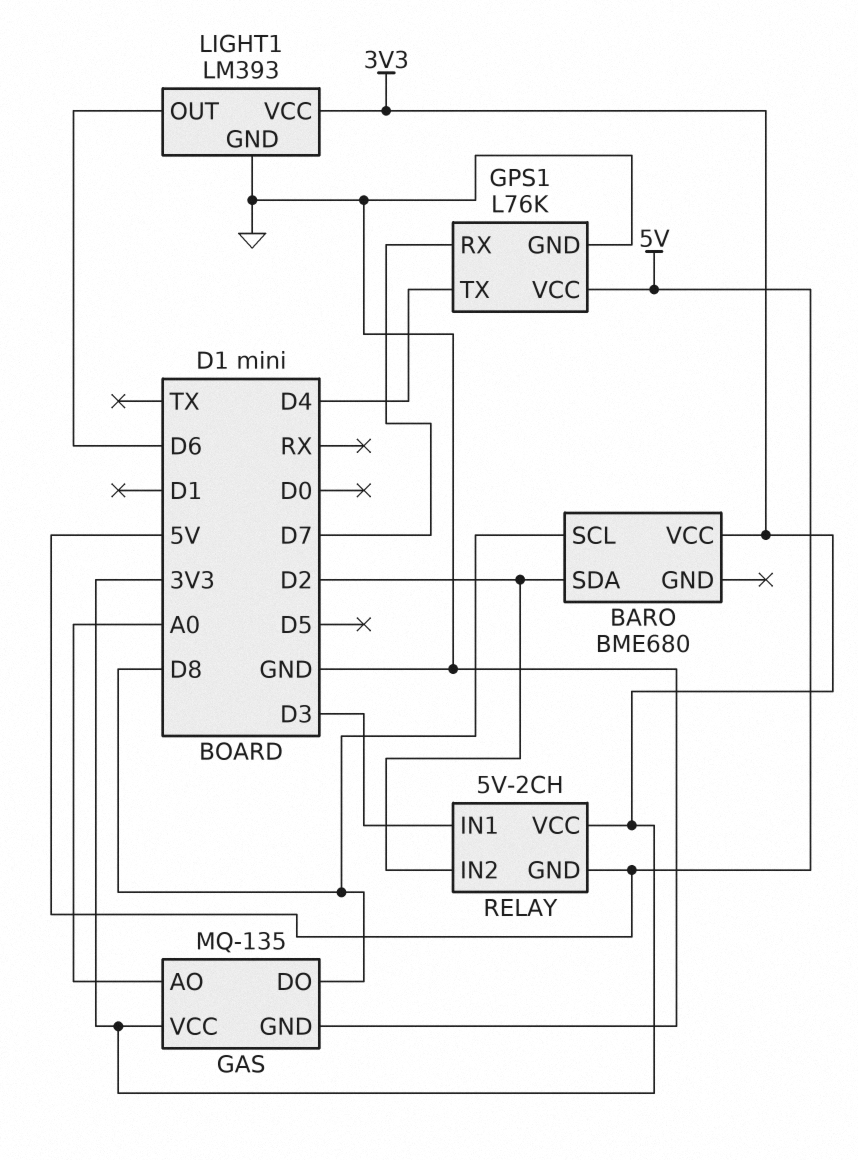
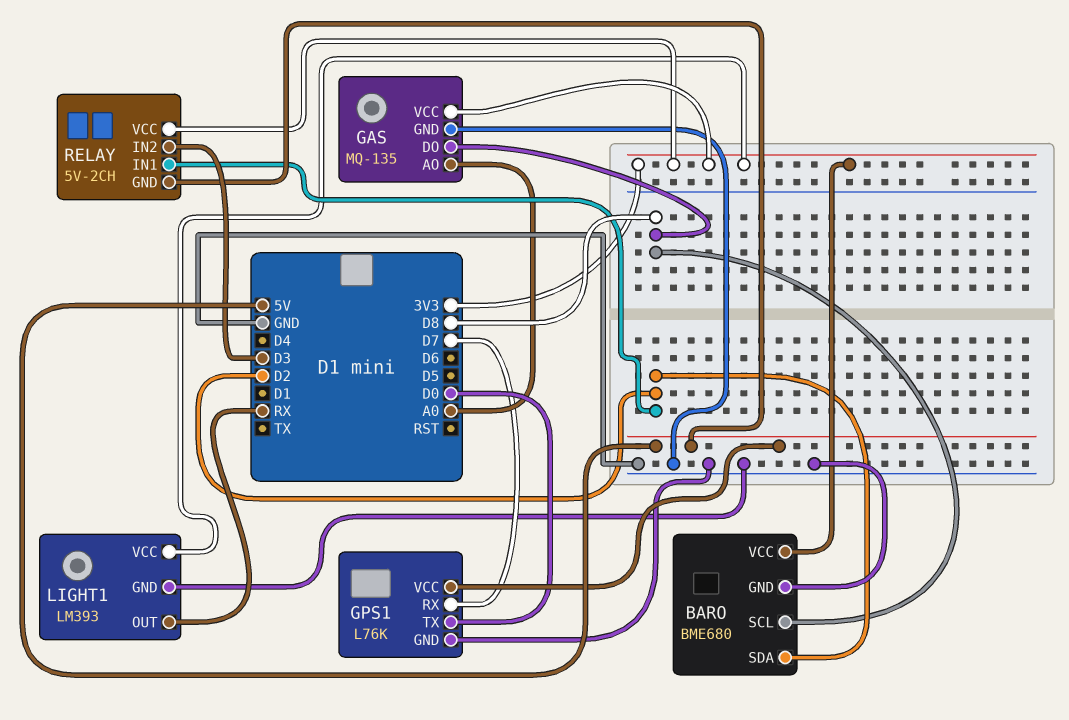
BARO pin GND: none -> GND
GPS1 pin TX: D4 -> D0
LIGHT1 pin OUT: D6 -> RX
RELAY pin IN1: D3 -> D2
RELAY pin IN2: D2 -> D3

